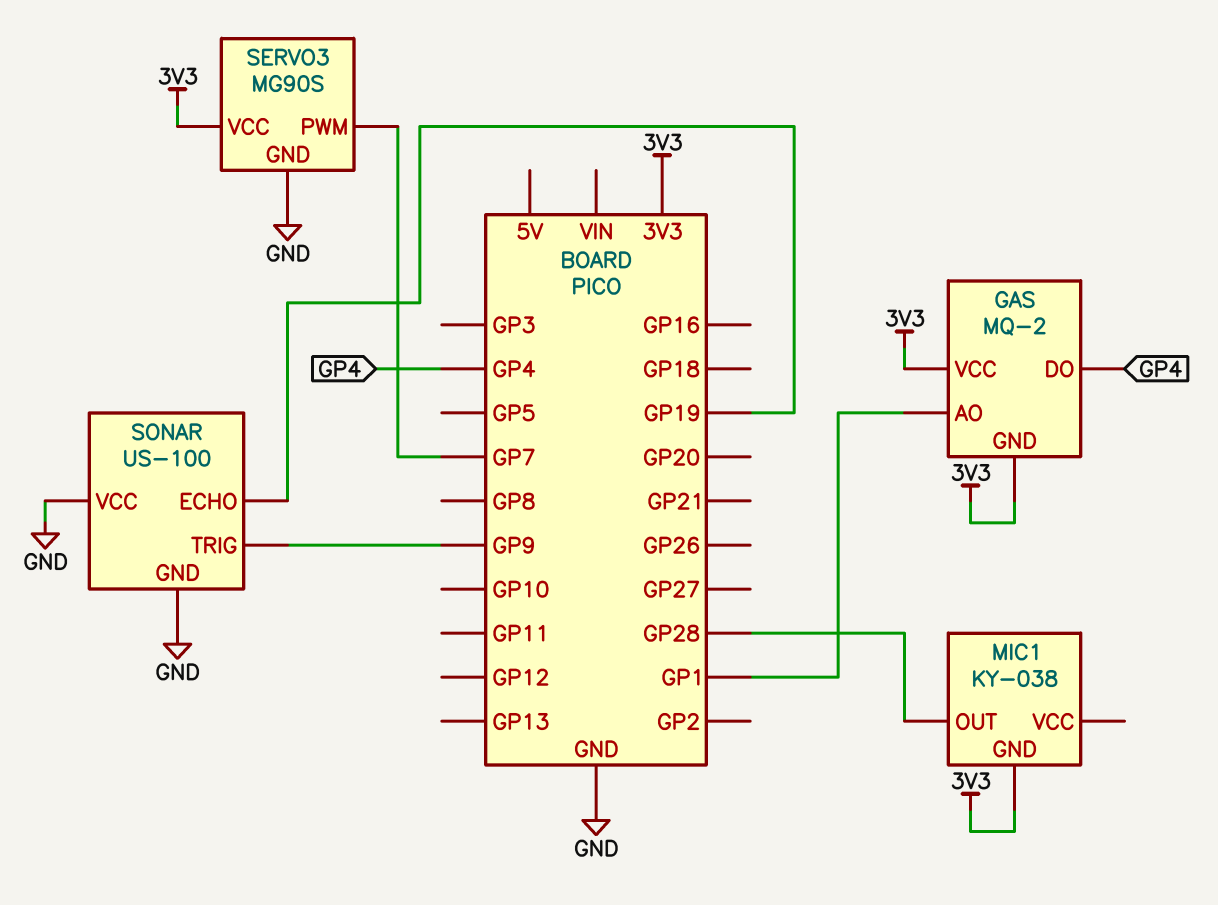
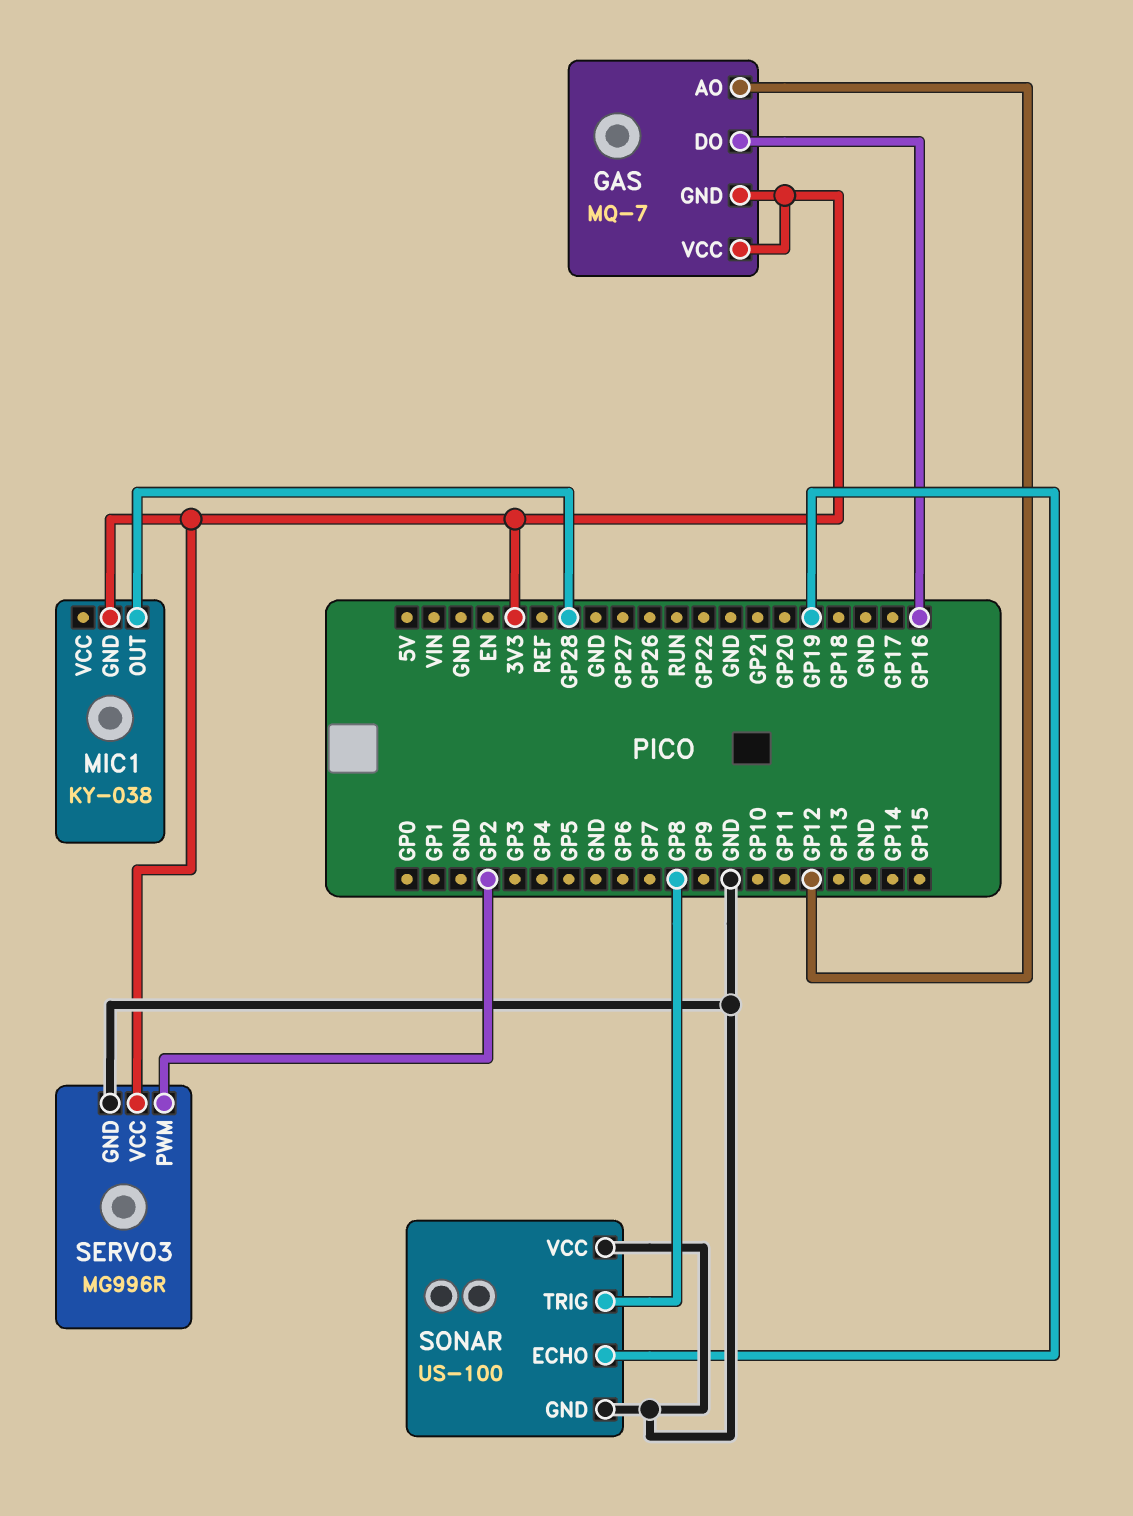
GAS: MQ-2 -> MQ-7
GAS pin AO: GP1 -> GP12
GAS pin DO: GP4 -> GP16
SERVO3: MG90S -> MG996R
SERVO3 pin PWM: GP7 -> GP2
SONAR pin TRIG: GP9 -> GP8

